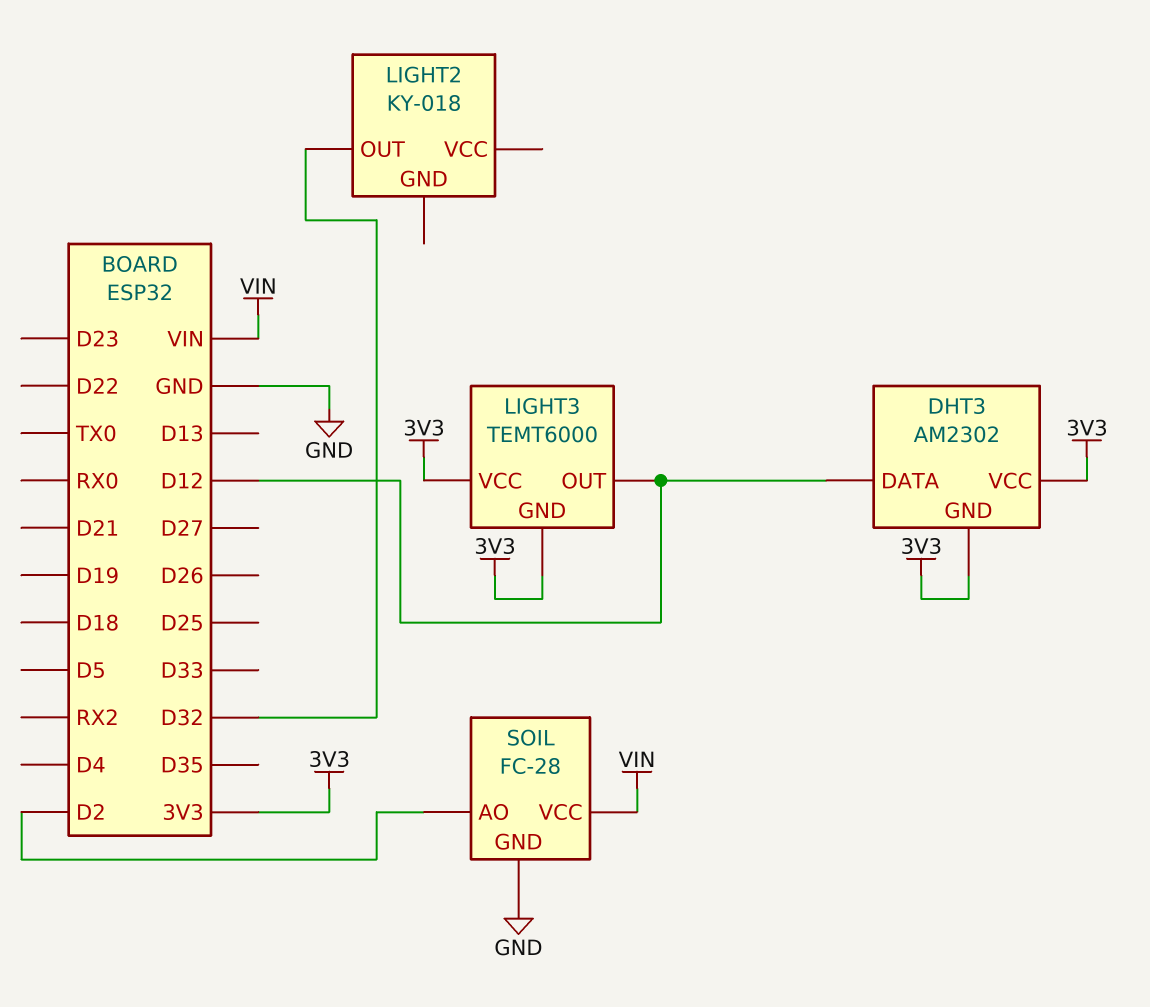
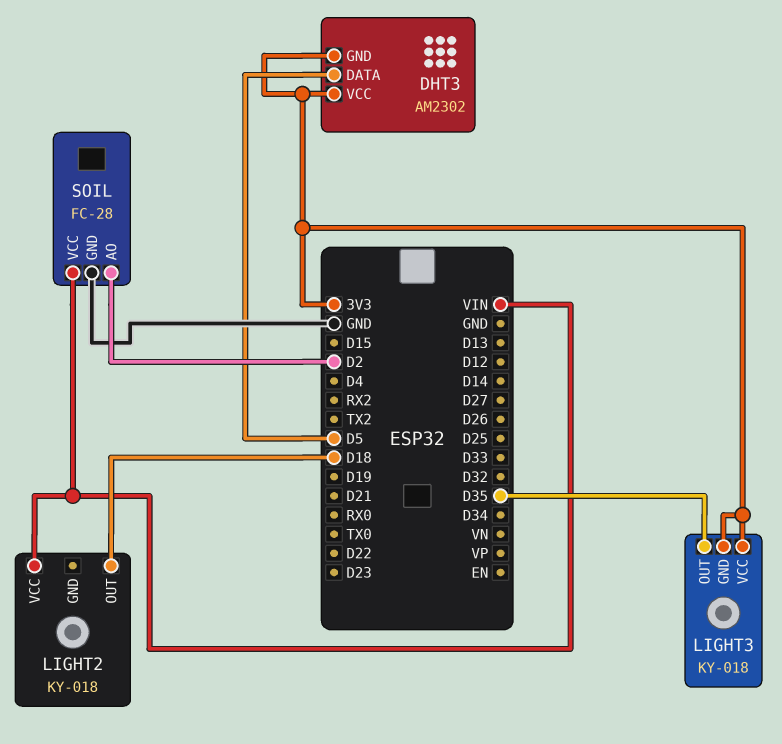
DHT3 pin DATA: D12 -> D5
LIGHT2 pin OUT: D32 -> D18
LIGHT2 pin VCC: none -> VIN
LIGHT3: TEMT6000 -> KY-018
LIGHT3 pin OUT: D12 -> D35

